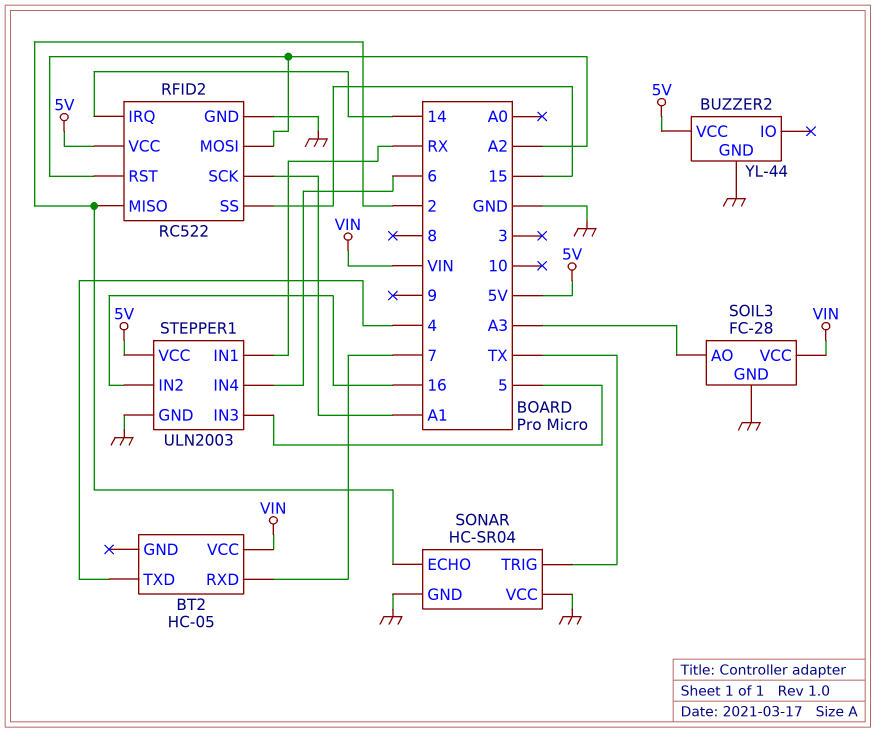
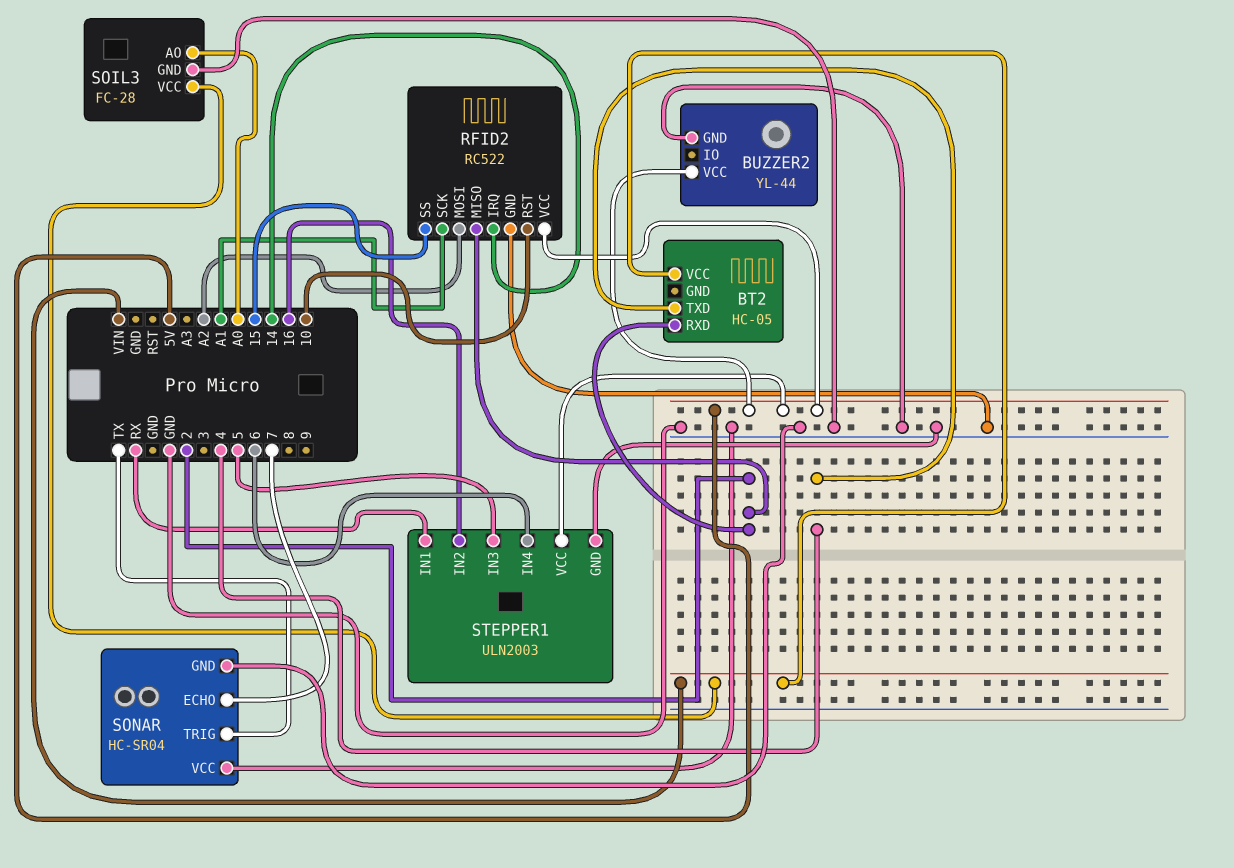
BT2 pin RXD: 7 -> 2
RFID2 pin RST: A2 -> 10
SOIL3 pin AO: A3 -> A0
SONAR pin ECHO: 2 -> 7

